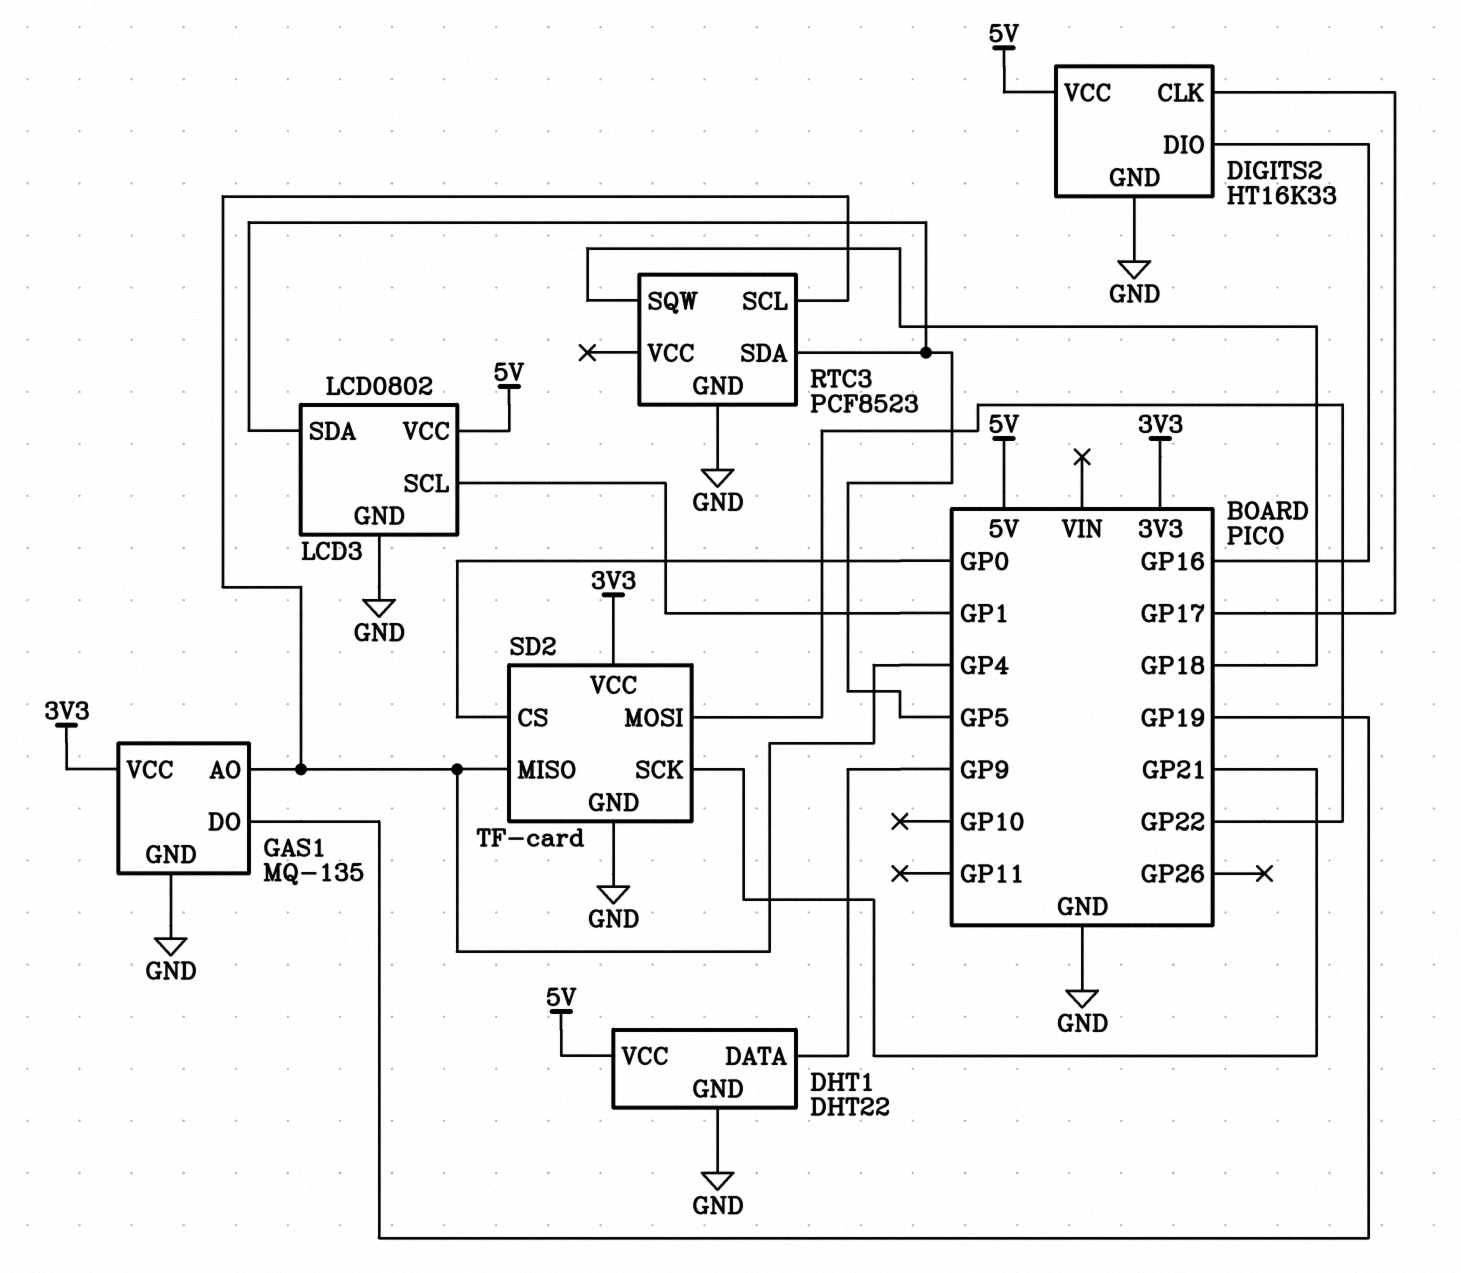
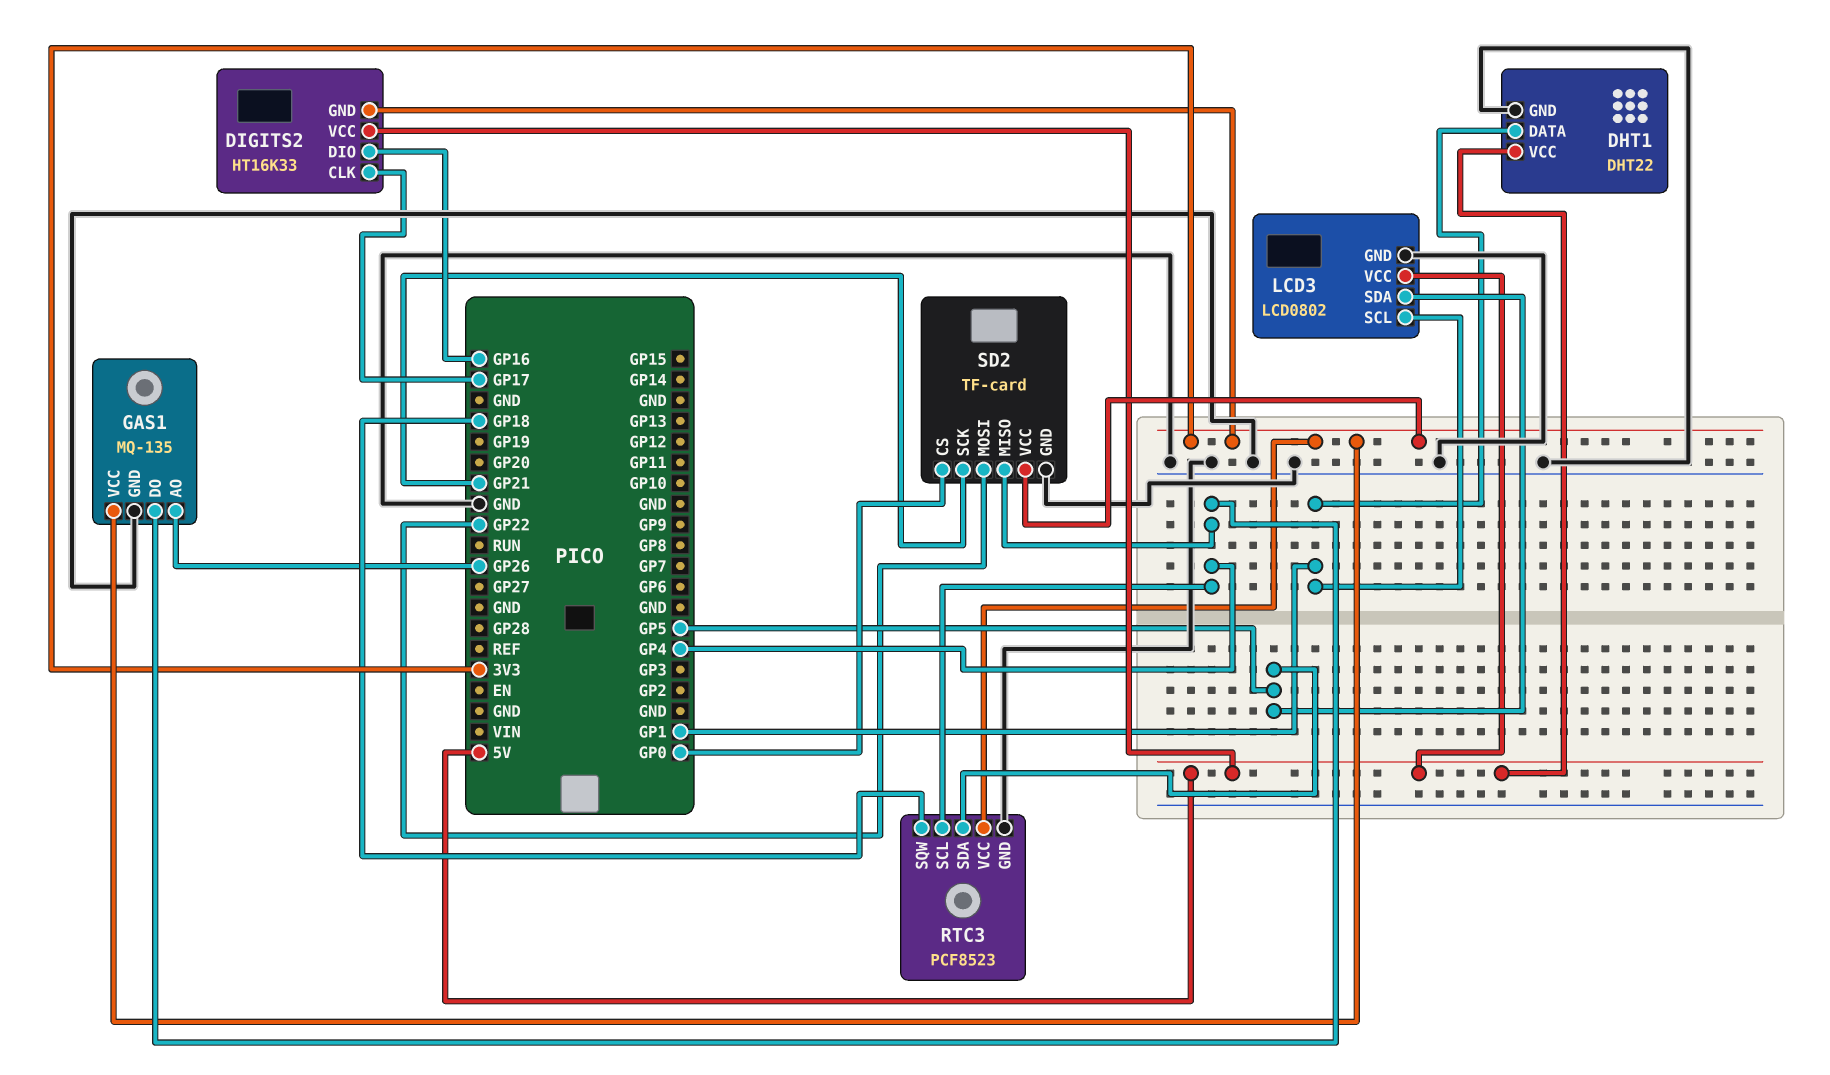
DHT1 pin DATA: GP9 -> GP1
DIGITS2 pin GND: GND -> 3V3
GAS1 pin AO: GP4 -> GP26
GAS1 pin DO: GP19 -> GP4
RTC3 pin VCC: none -> 3V3

